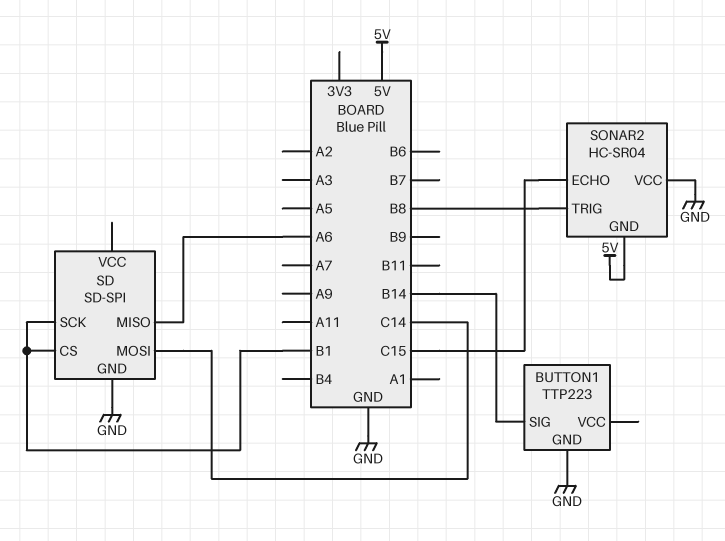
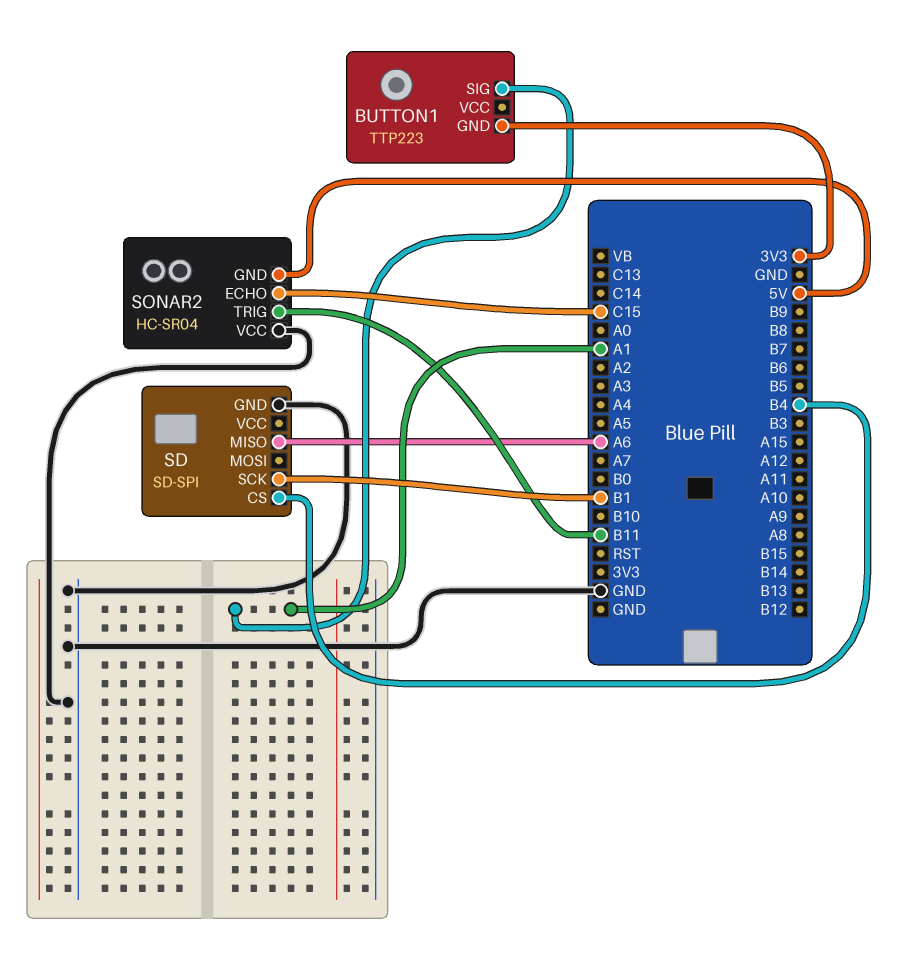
BUTTON1 pin GND: GND -> 3V3
BUTTON1 pin SIG: B14 -> A1
SD pin CS: B1 -> B4
SD pin MOSI: C14 -> none
SONAR2 pin TRIG: B8 -> B11

